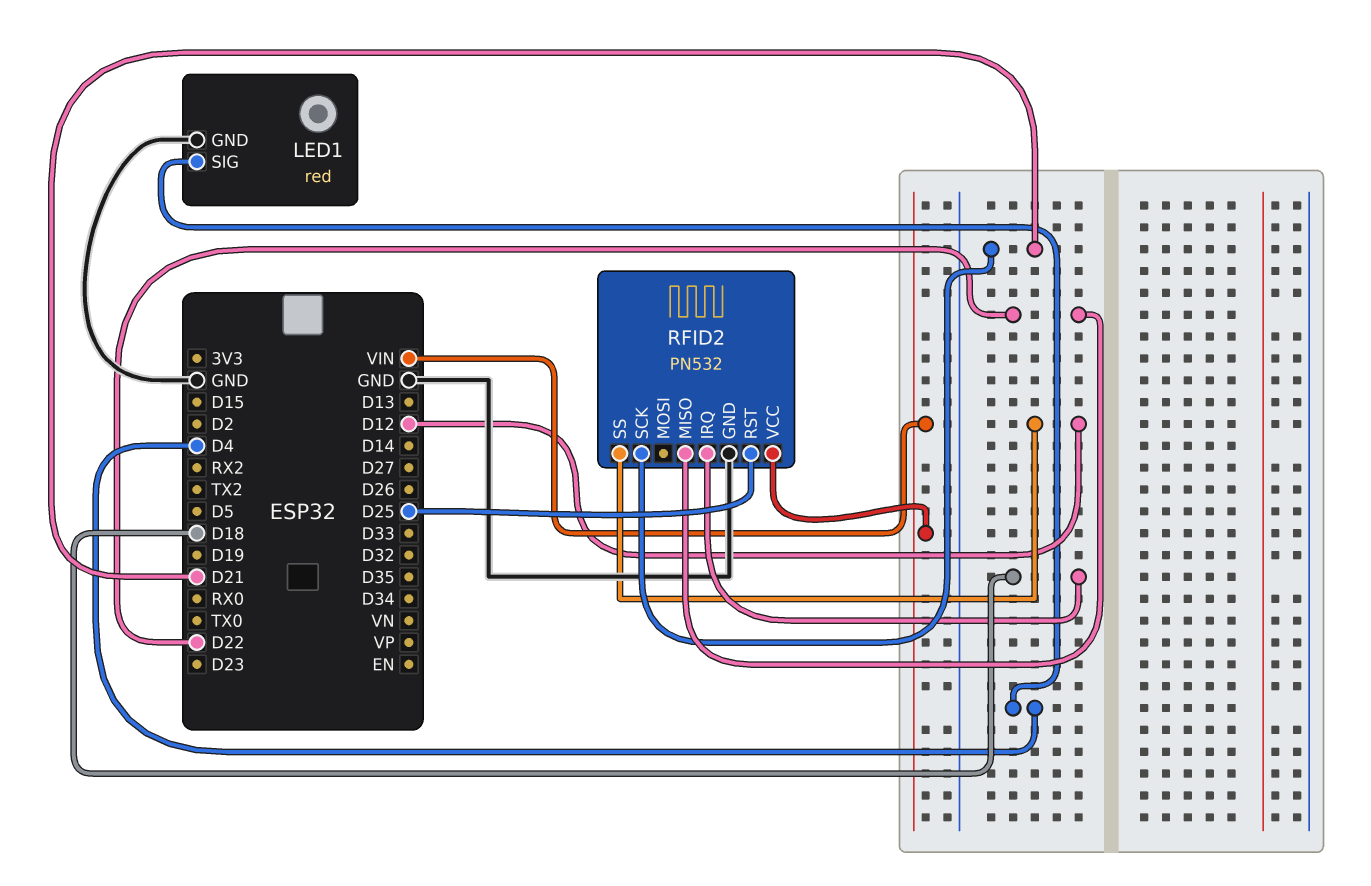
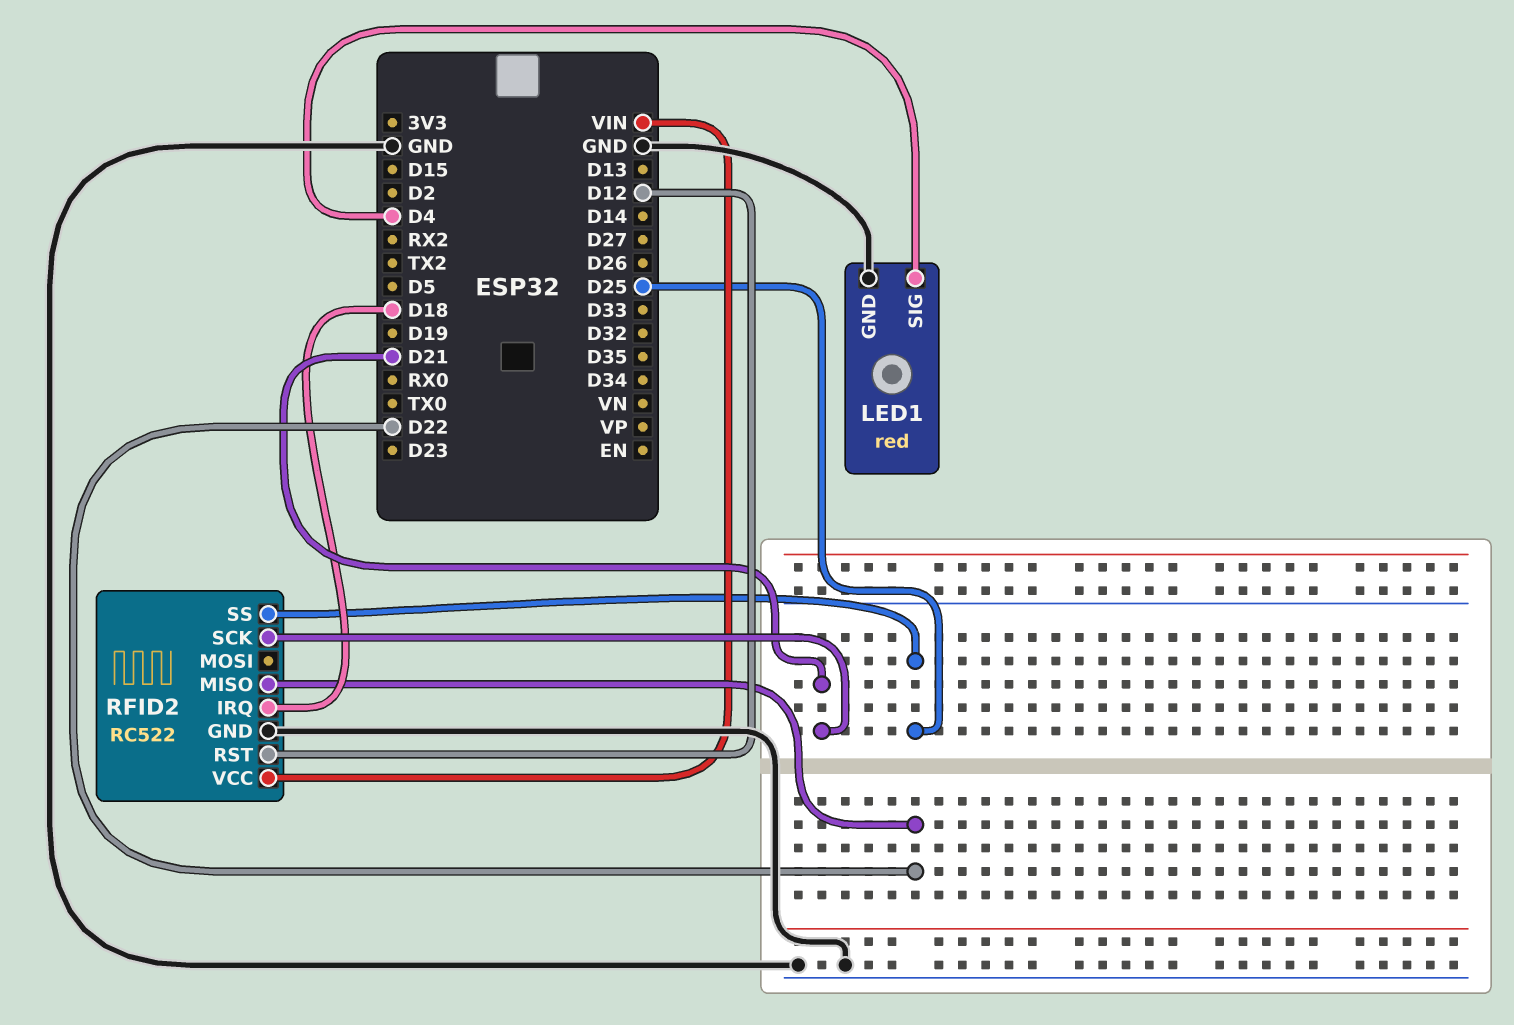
RFID2: PN532 -> RC522
RFID2 pin RST: D25 -> D12
RFID2 pin SS: D12 -> D25

